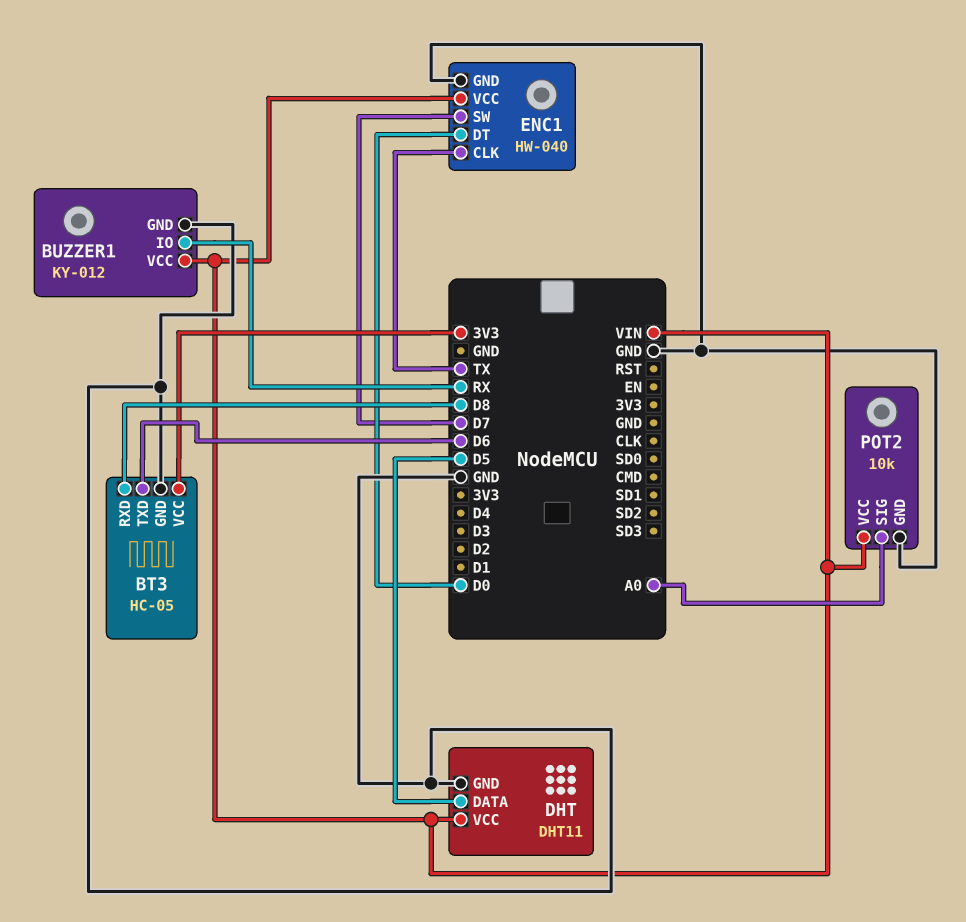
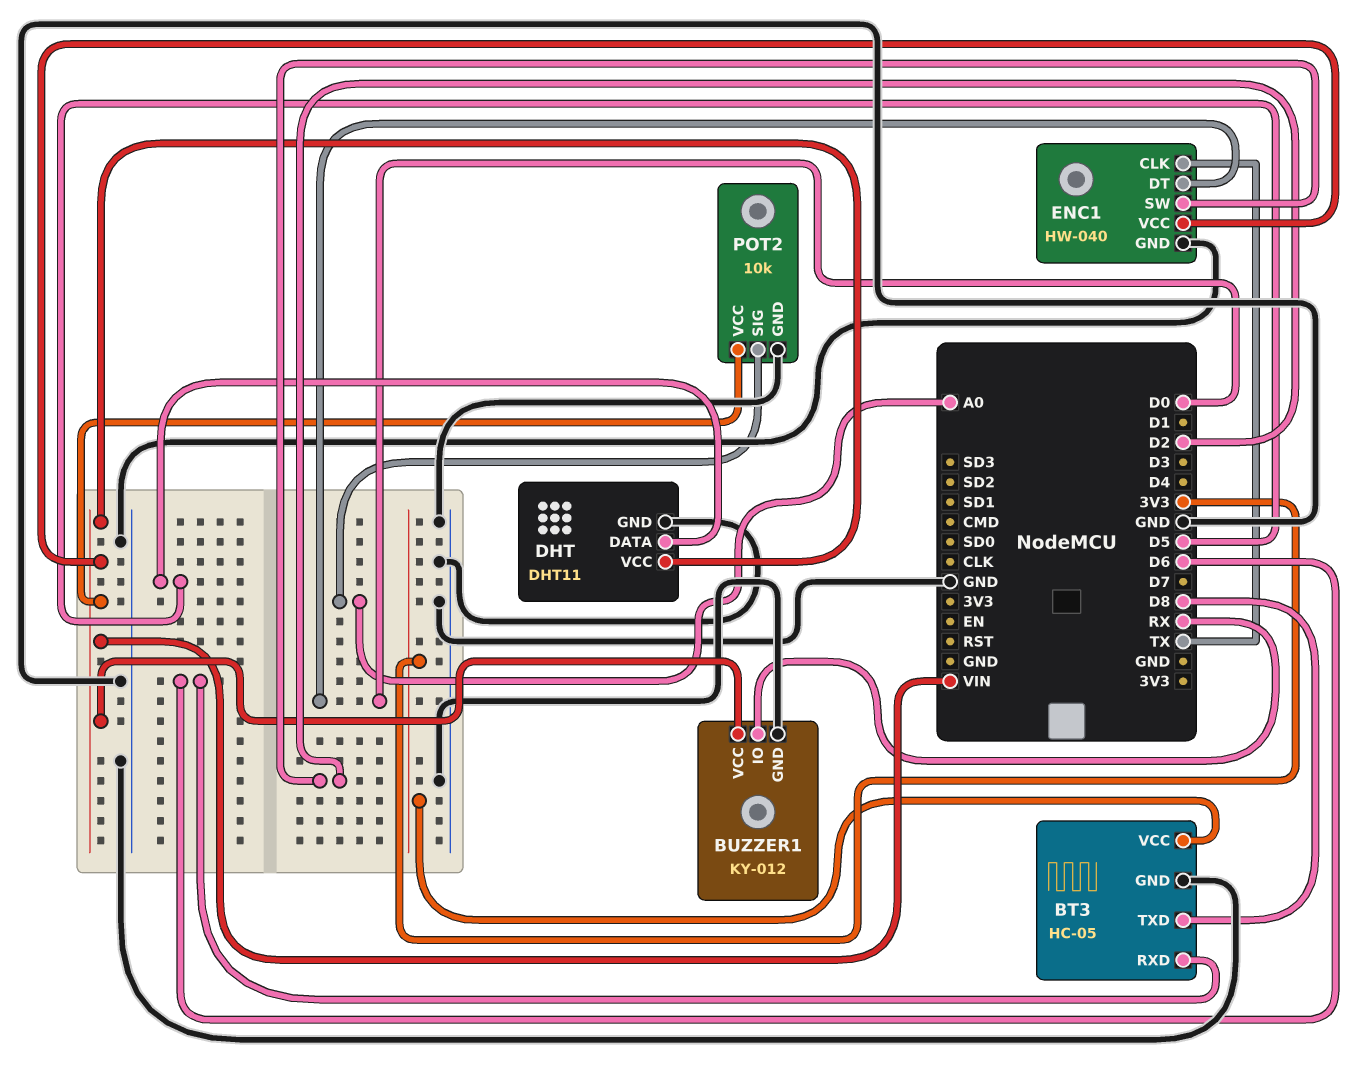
BT3 pin RXD: D8 -> D6
BT3 pin TXD: D6 -> D8
ENC1 pin SW: D7 -> D2

